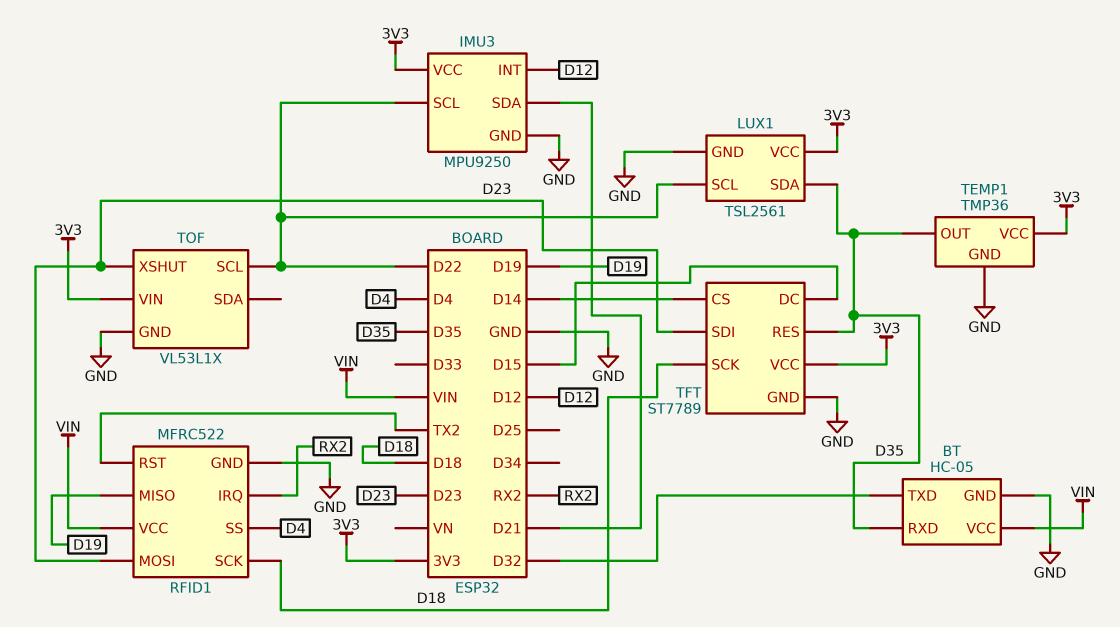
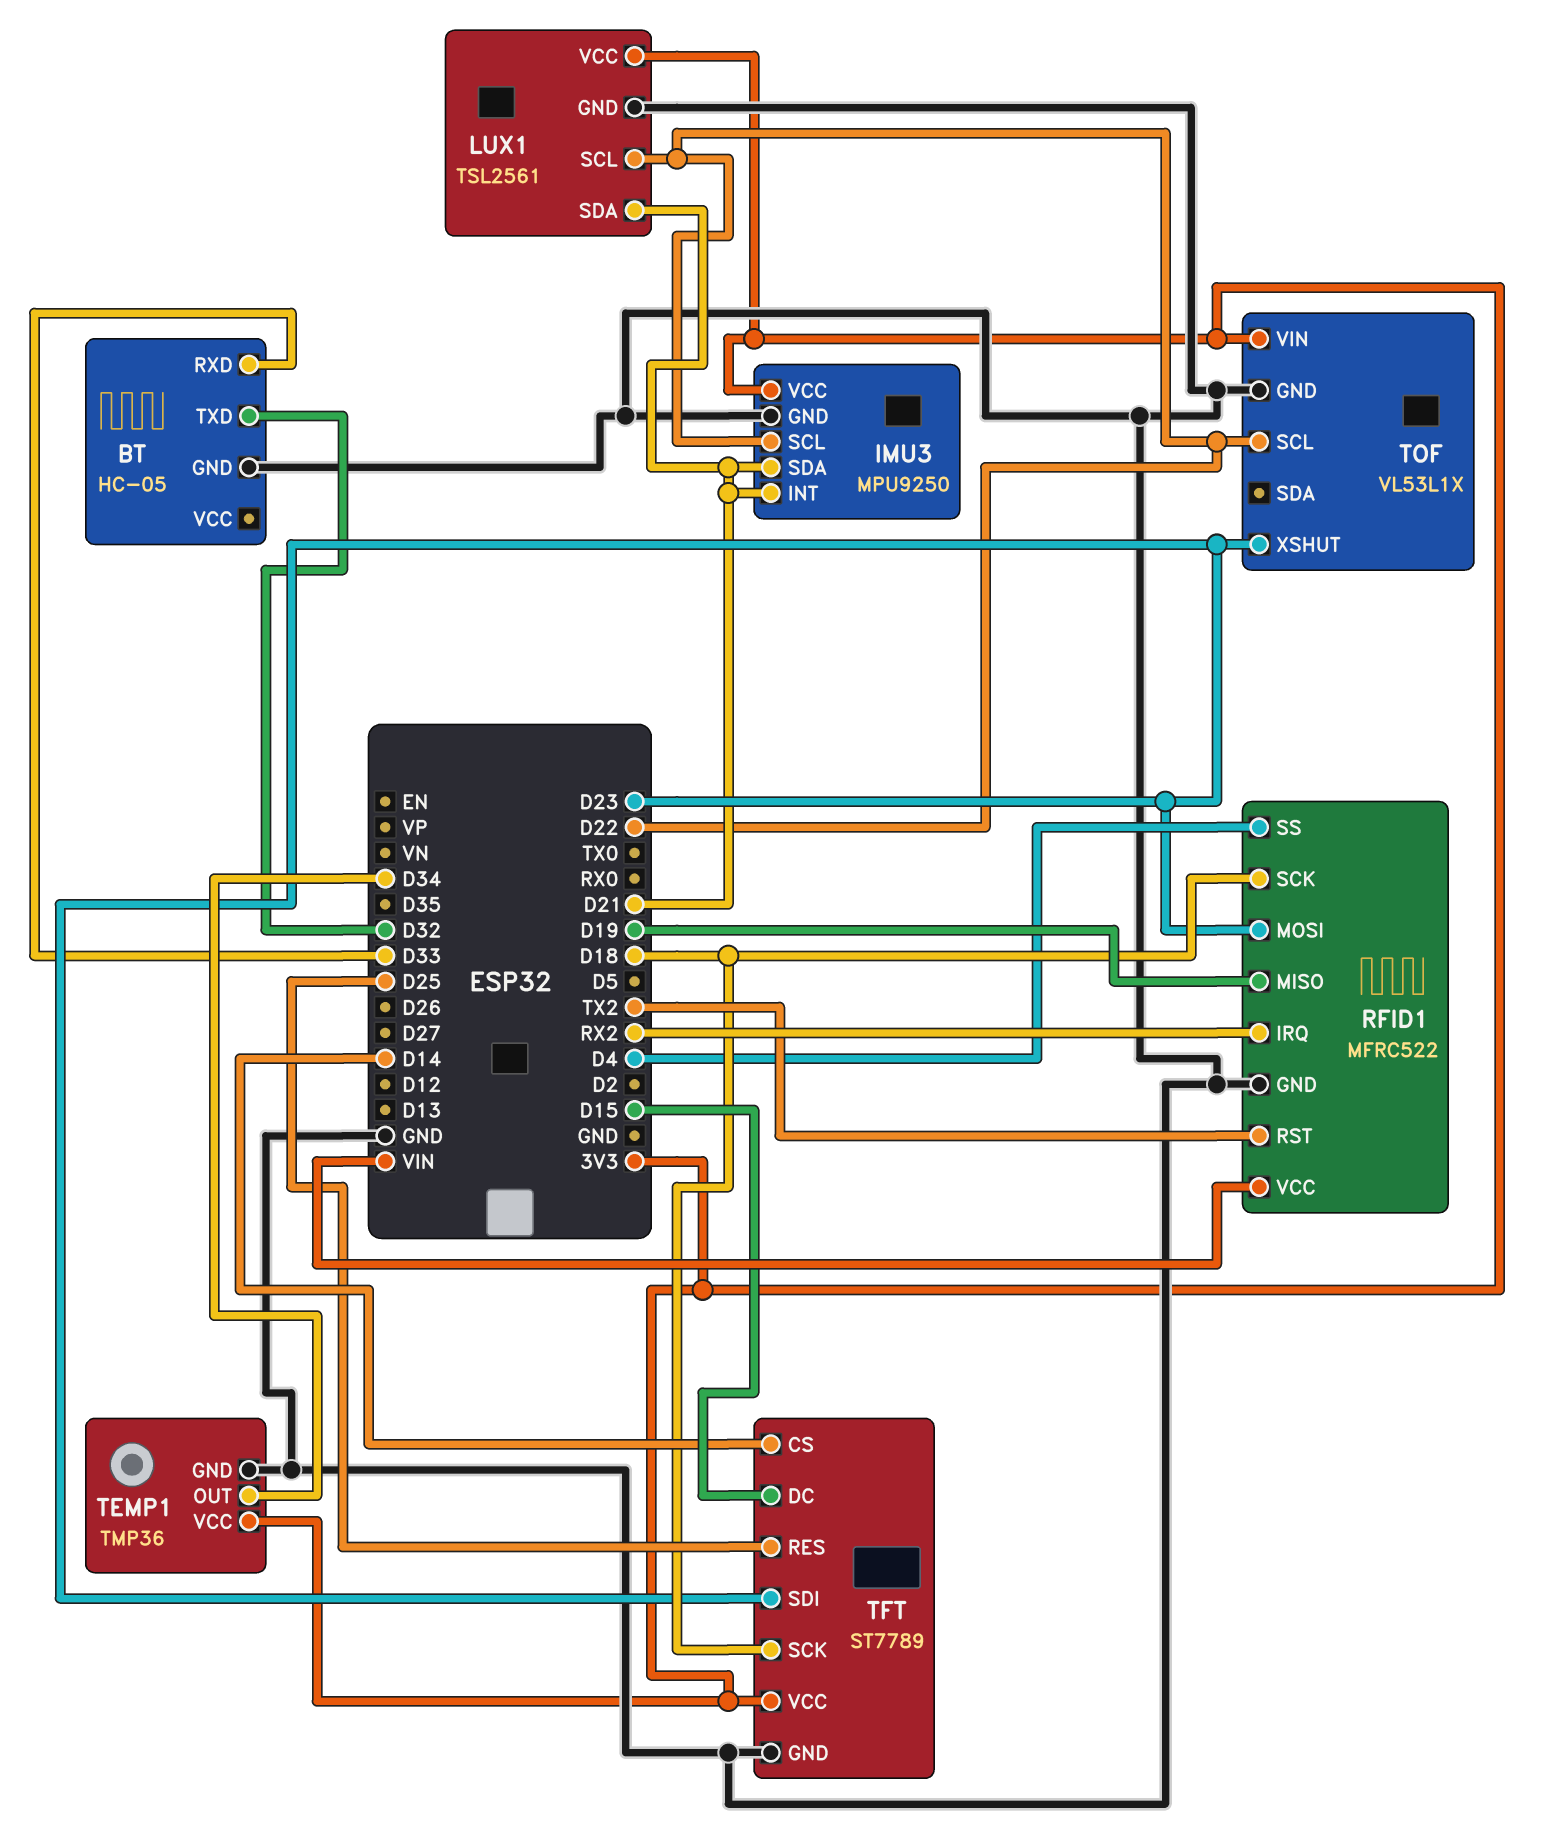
BT pin RXD: D35 -> D33
BT pin VCC: VIN -> none
IMU3 pin INT: D12 -> D21
LUX1 pin SDA: D35 -> D21
TEMP1 pin OUT: D35 -> D34
TFT pin RES: D35 -> D25

